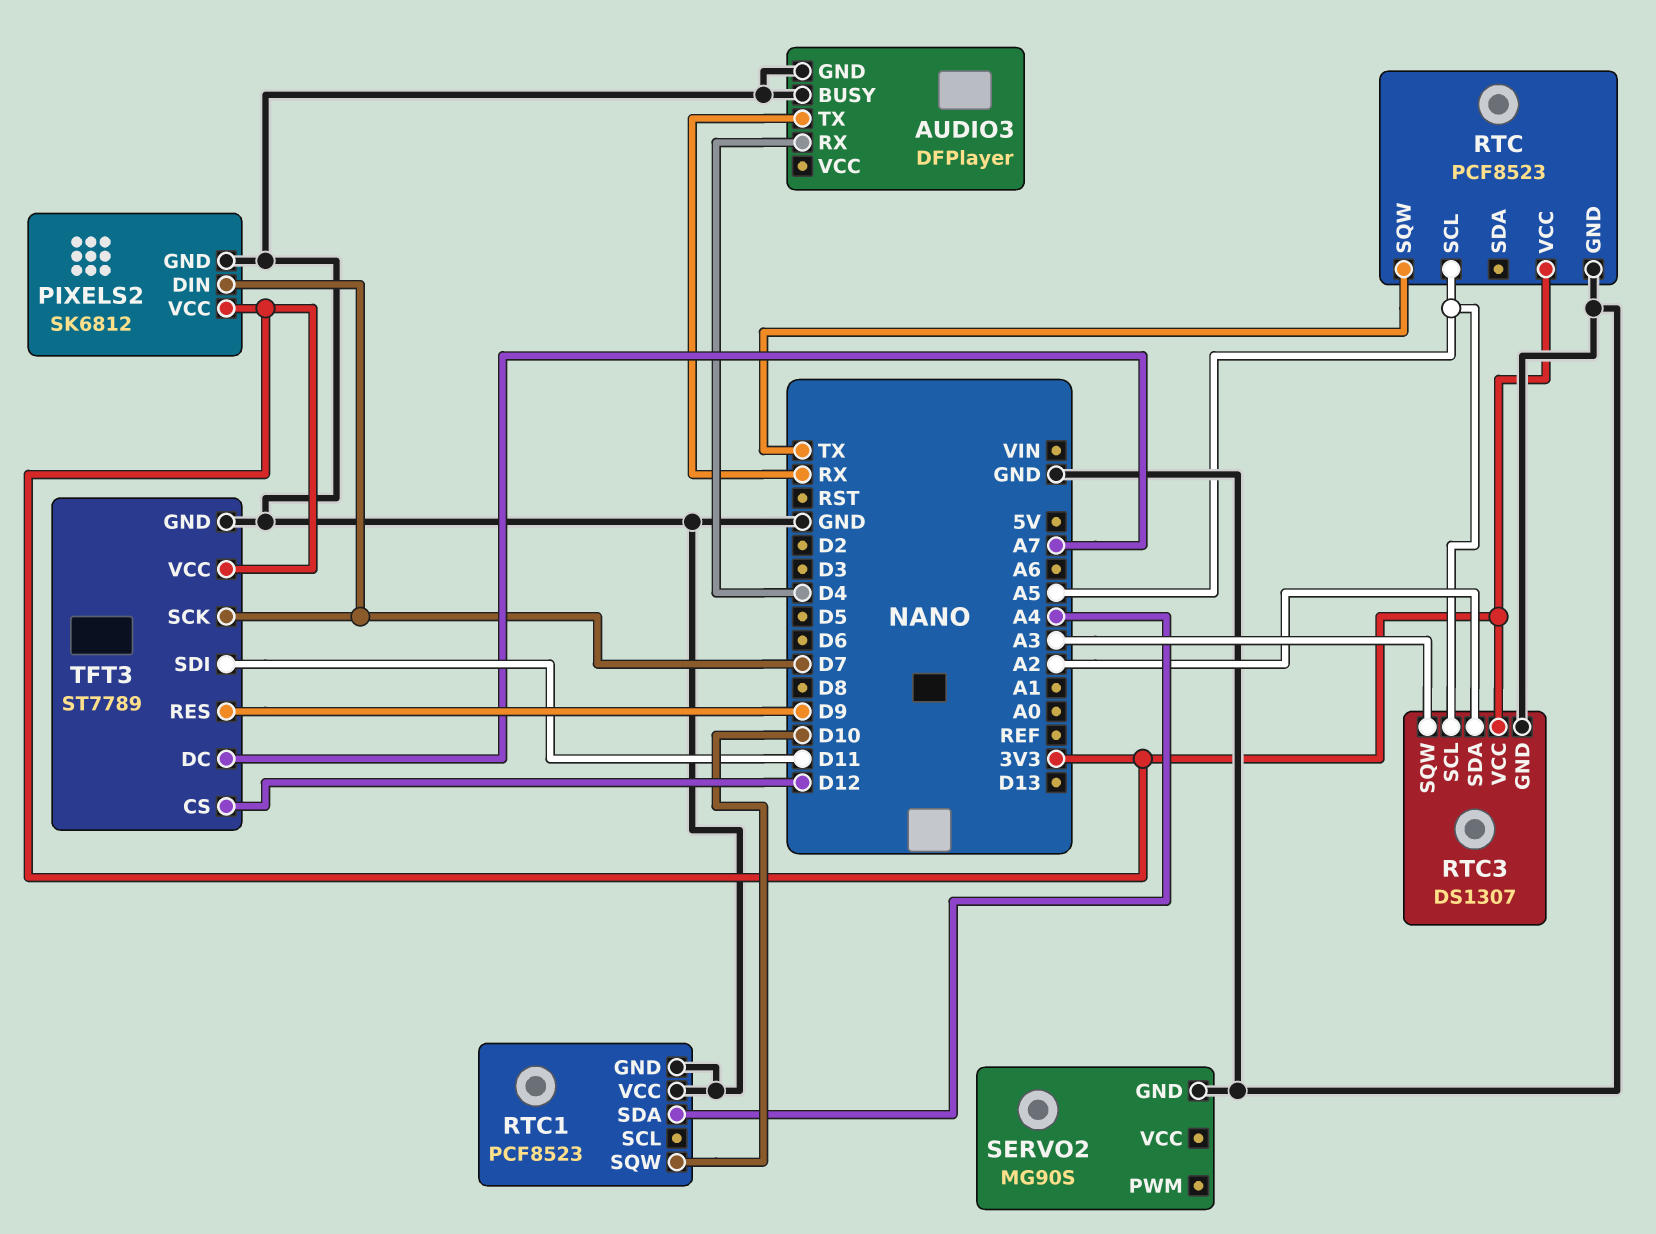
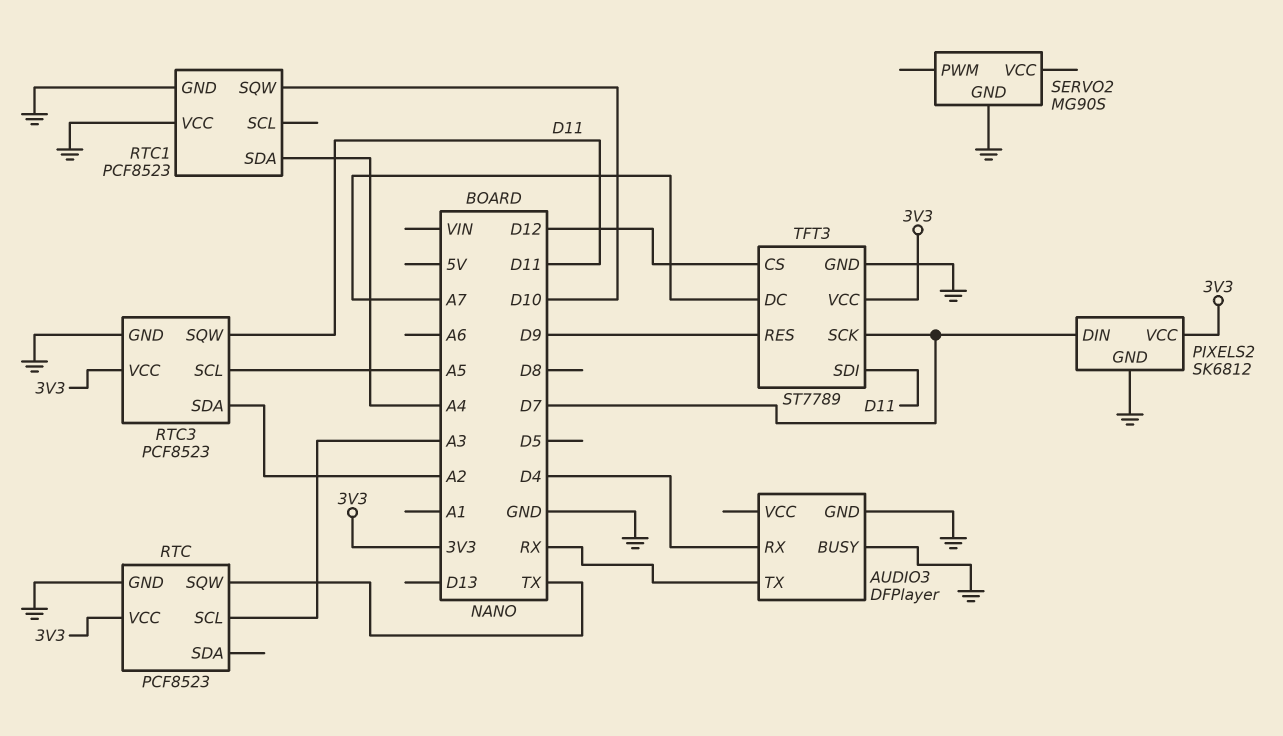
RTC pin SCL: A5 -> A3
RTC3: DS1307 -> PCF8523
RTC3 pin SQW: A3 -> D11

